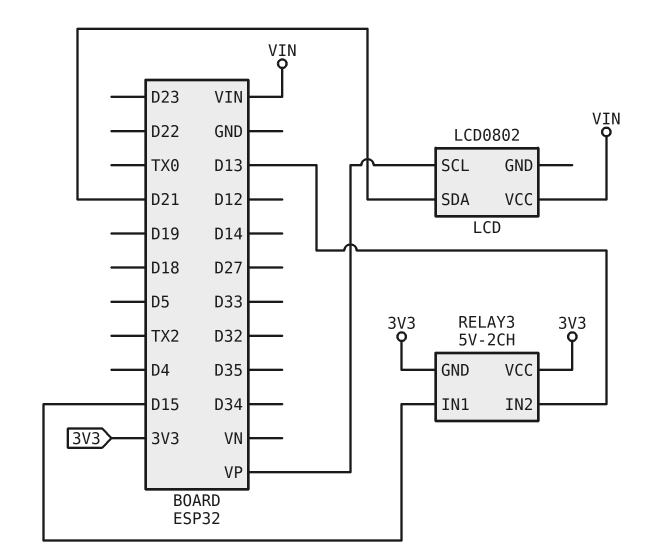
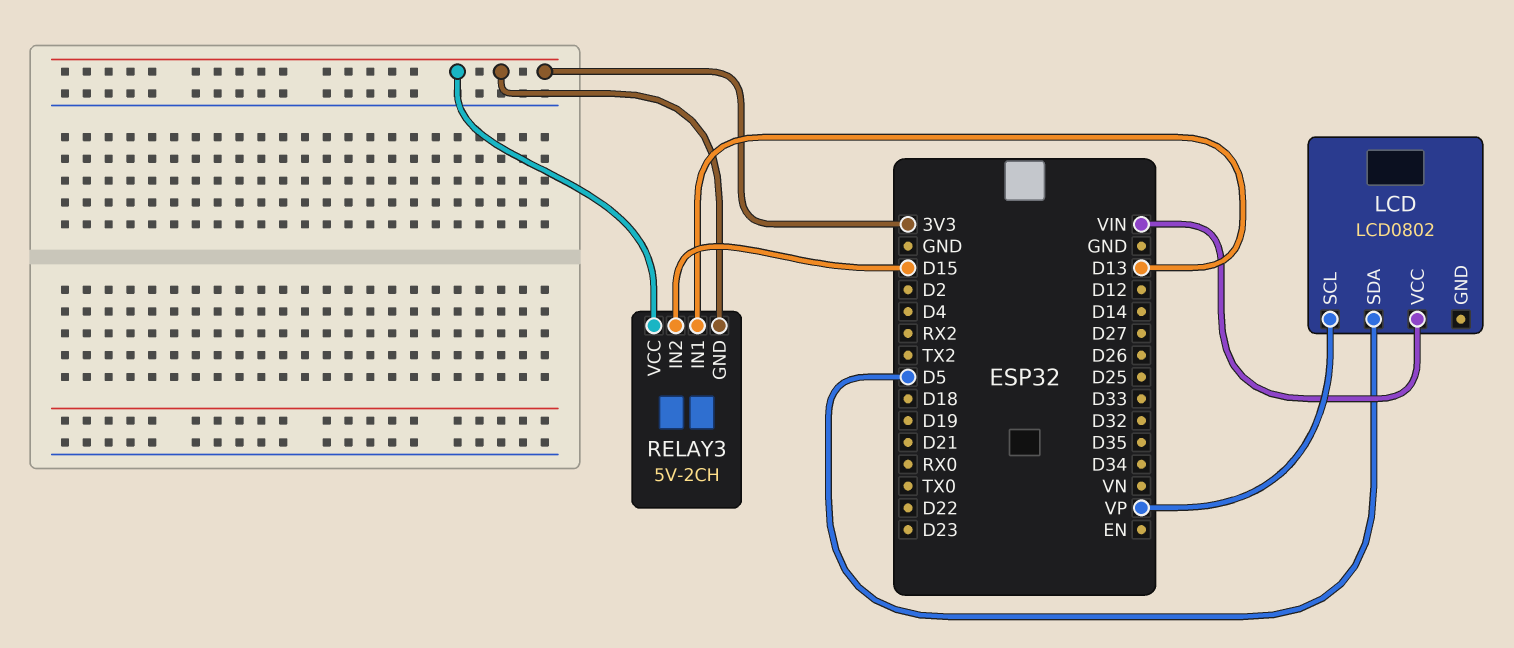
LCD pin SDA: D21 -> D5
RELAY3 pin IN1: D15 -> D13
RELAY3 pin IN2: D13 -> D15

